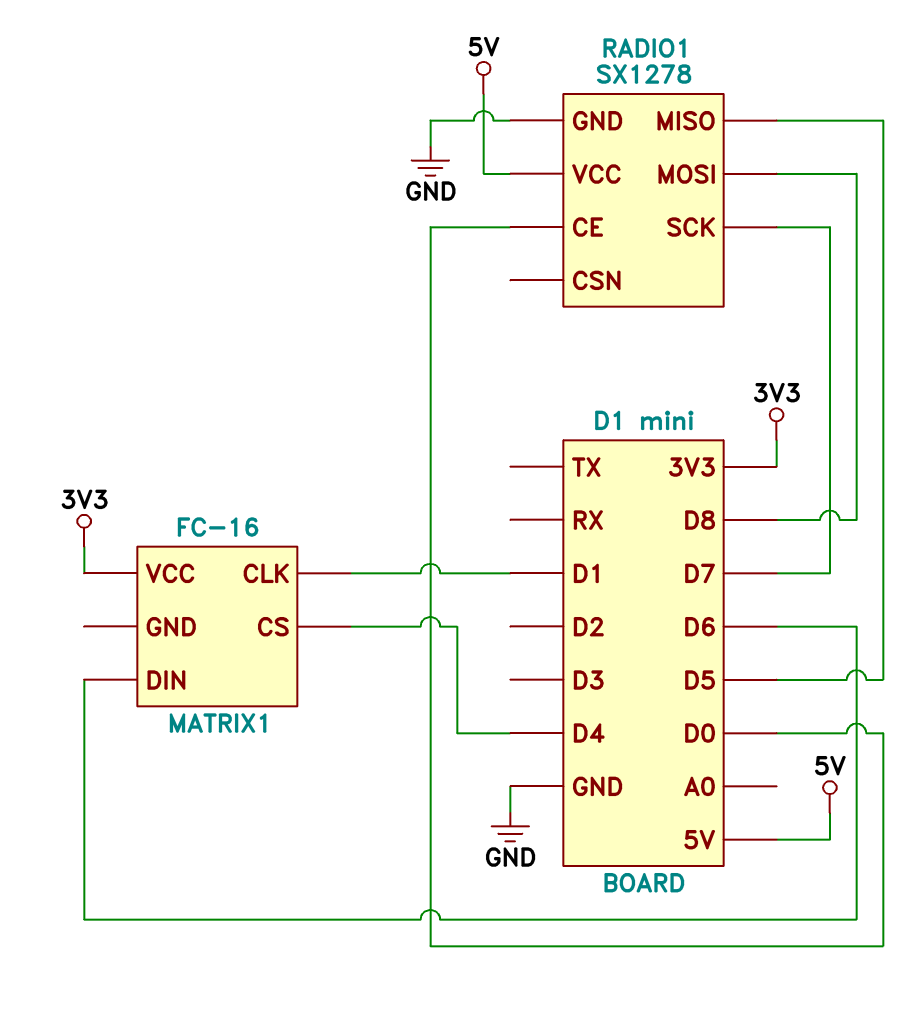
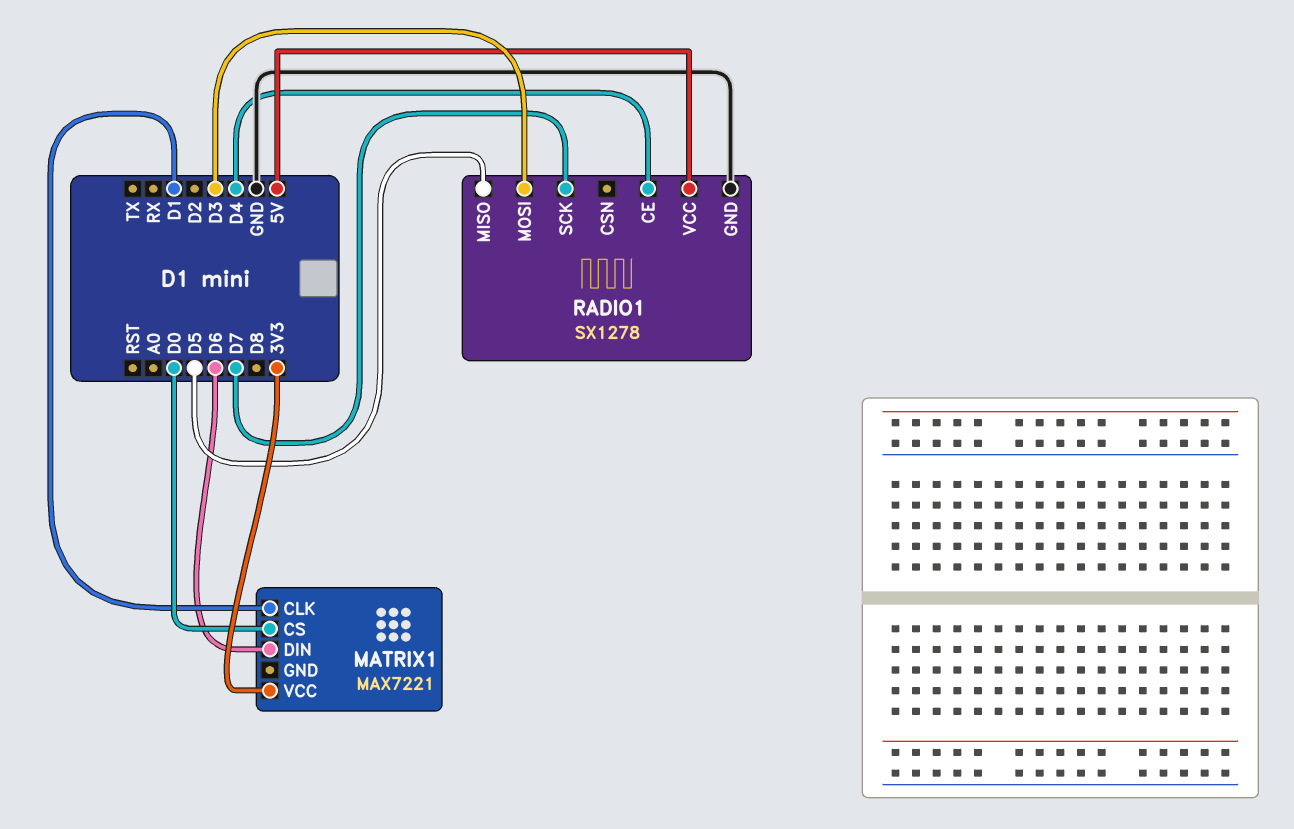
MATRIX1: FC-16 -> MAX7221
MATRIX1 pin CS: D4 -> D0
RADIO1 pin CE: D0 -> D4
RADIO1 pin MOSI: D8 -> D3

